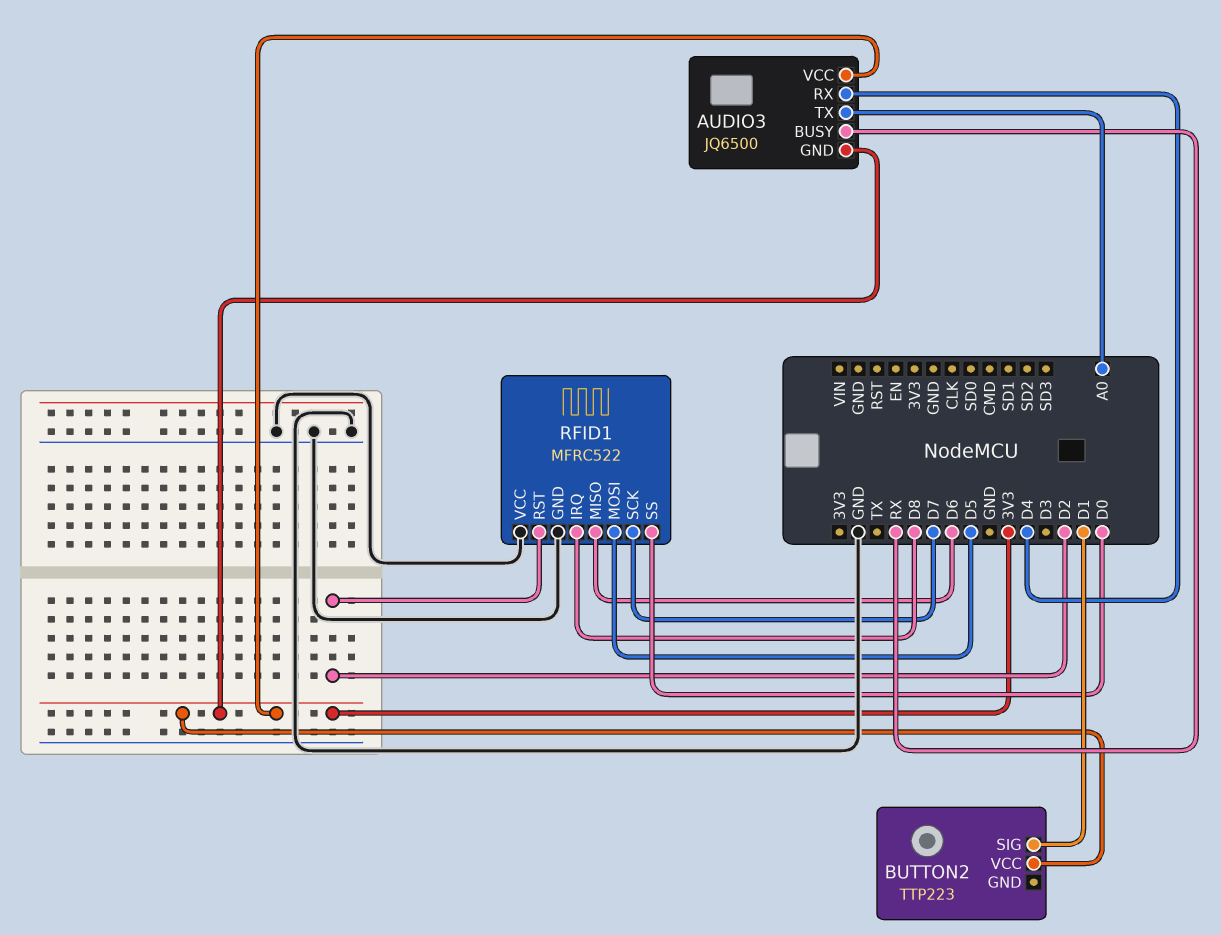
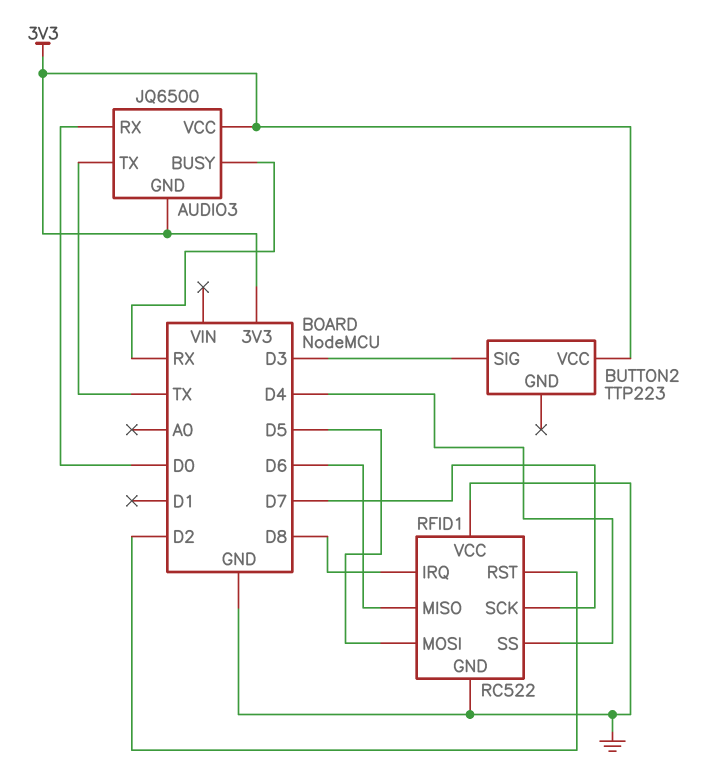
AUDIO3 pin RX: D4 -> D0
AUDIO3 pin TX: A0 -> TX
BUTTON2 pin SIG: D1 -> D3
RFID1: MFRC522 -> RC522
RFID1 pin SS: D0 -> D4

